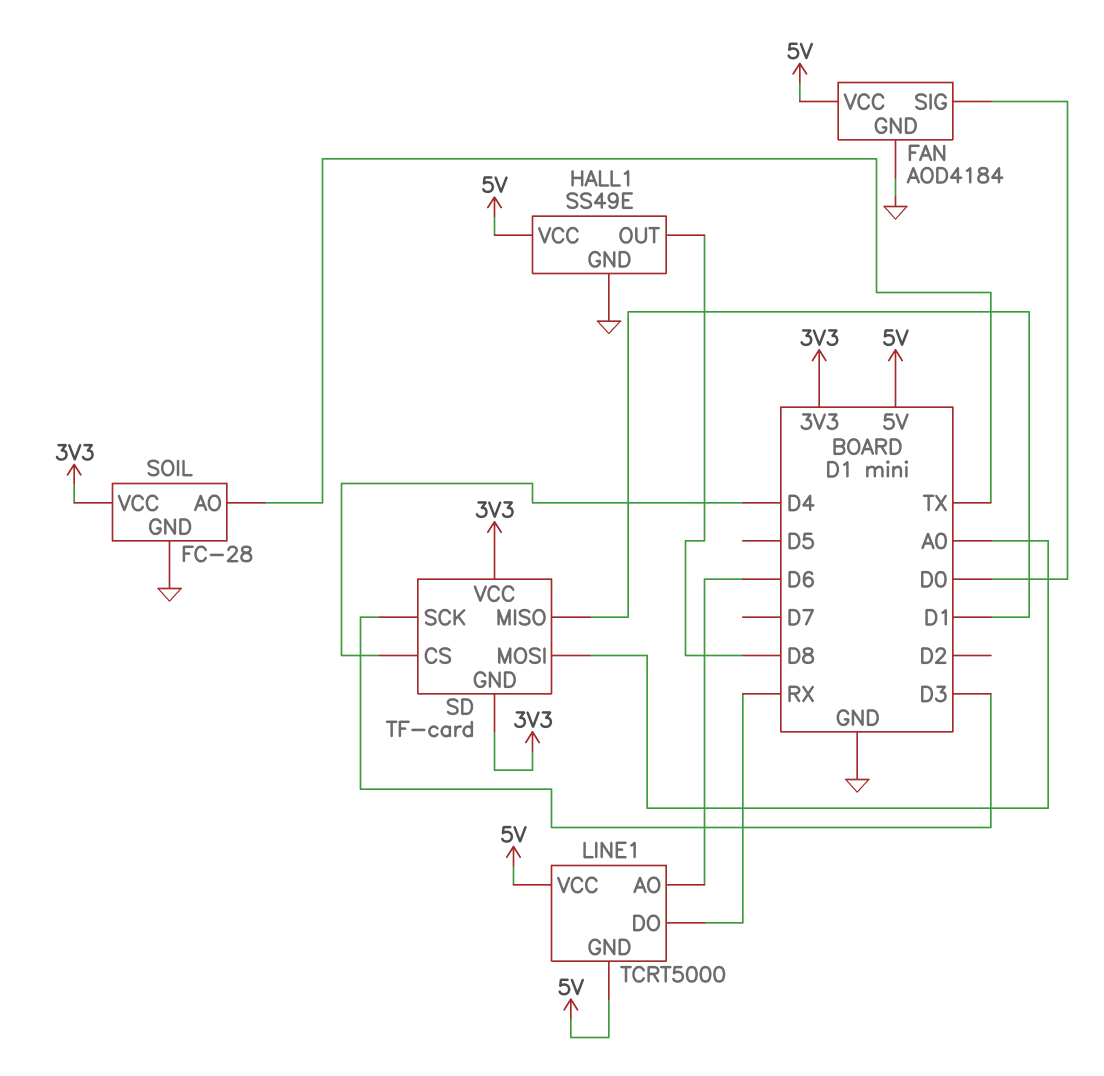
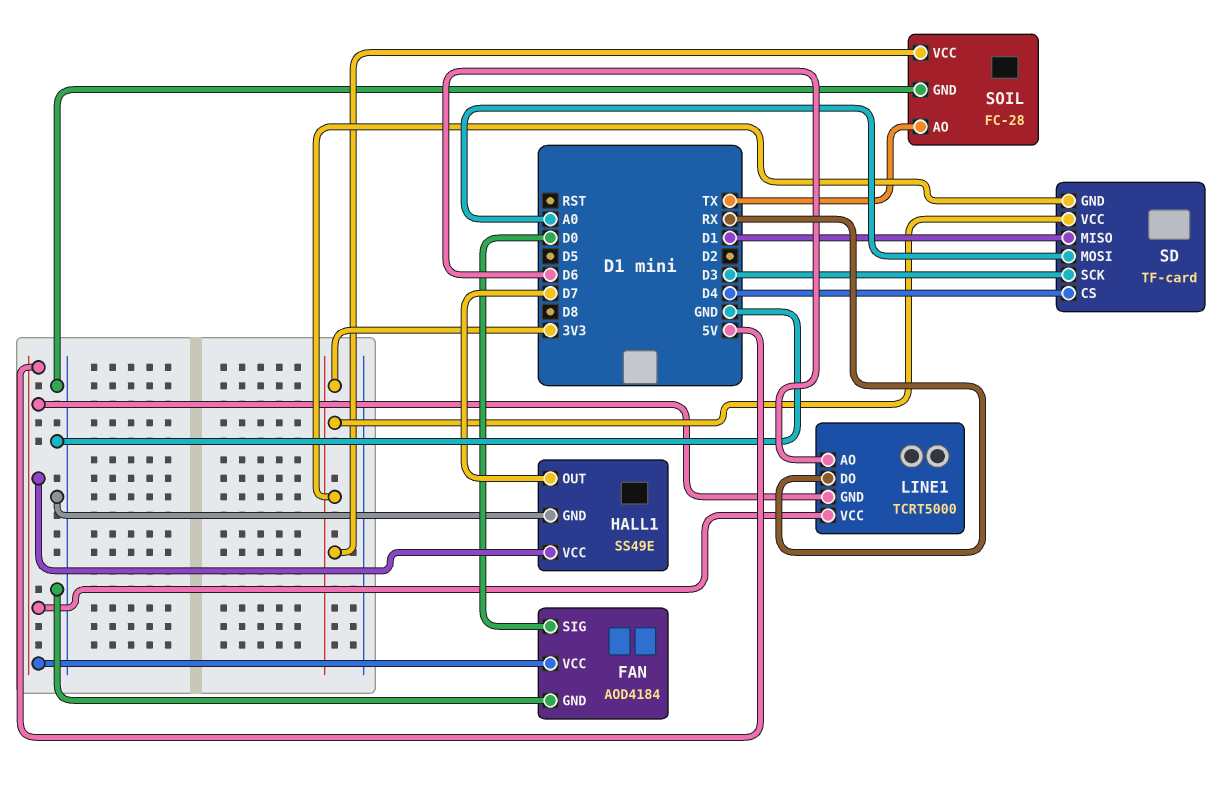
HALL1 pin OUT: D8 -> D7

